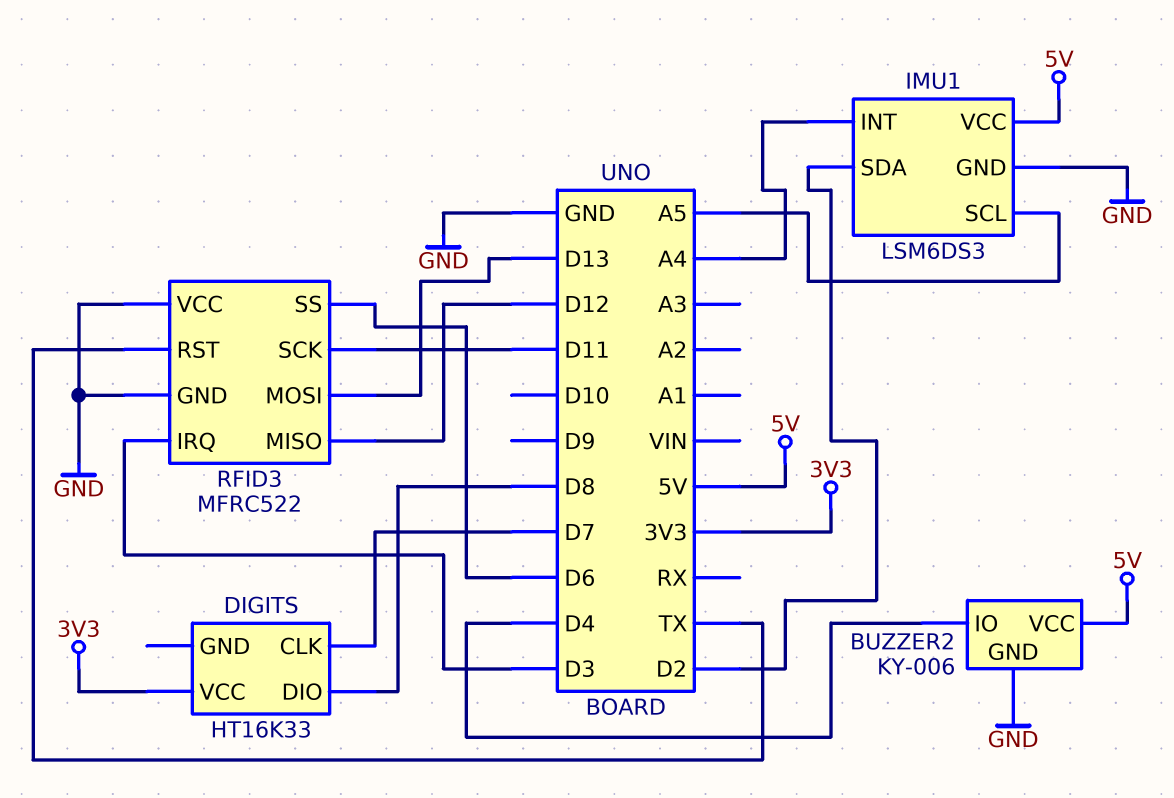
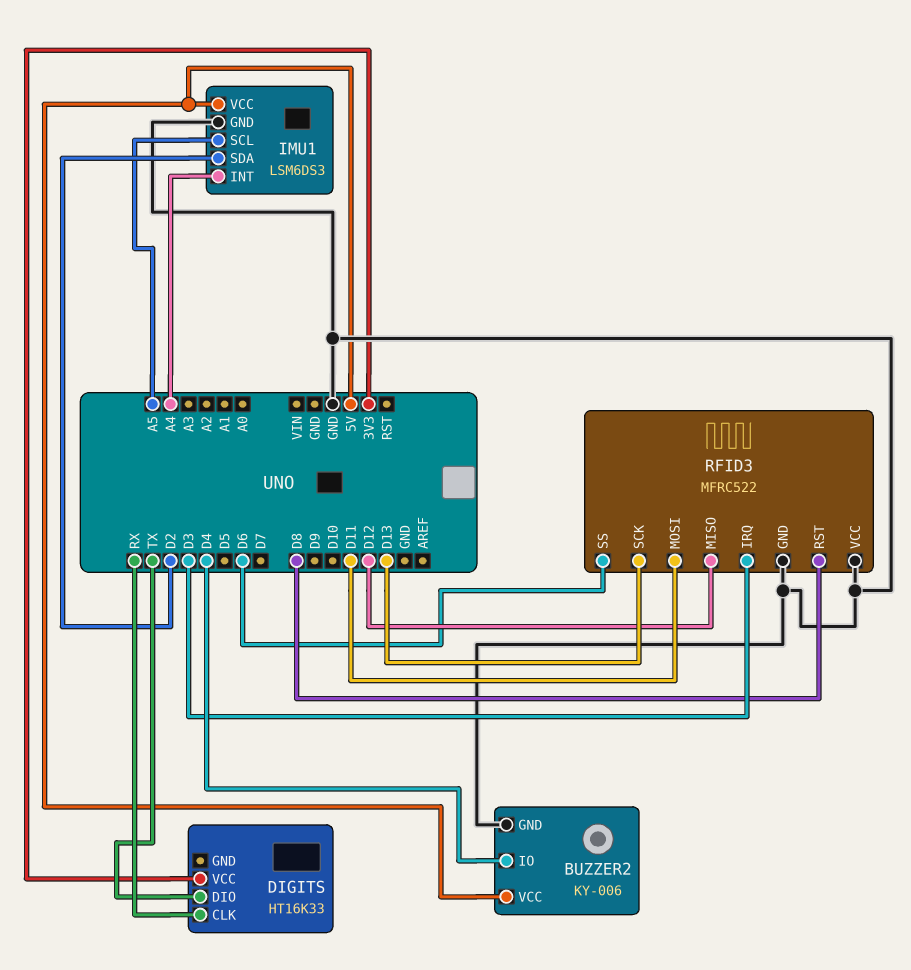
DIGITS pin CLK: D7 -> RX
DIGITS pin DIO: D8 -> TX
RFID3 pin MOSI: D13 -> D11
RFID3 pin RST: TX -> D8
RFID3 pin SCK: D11 -> D13

